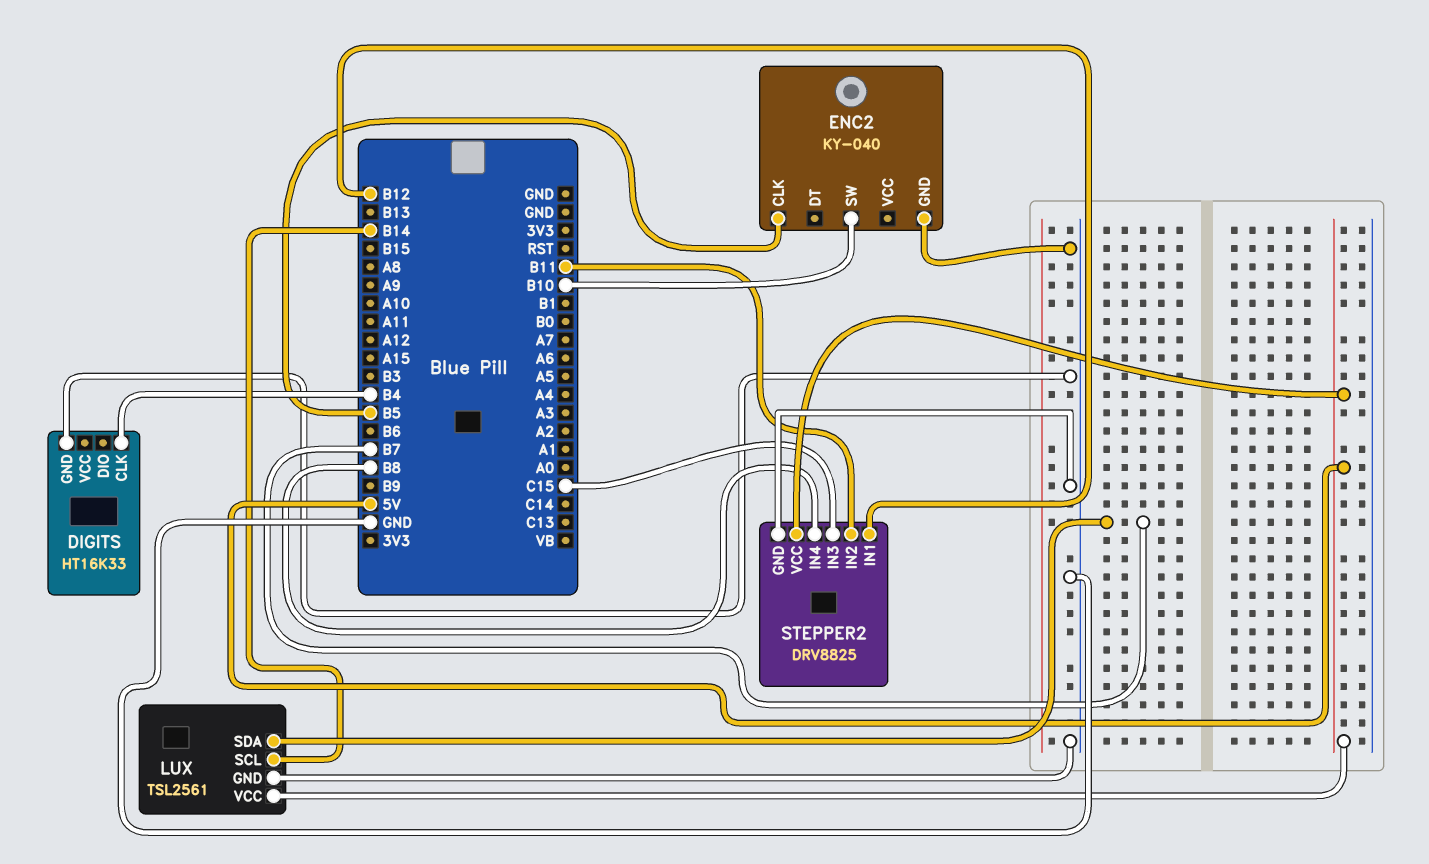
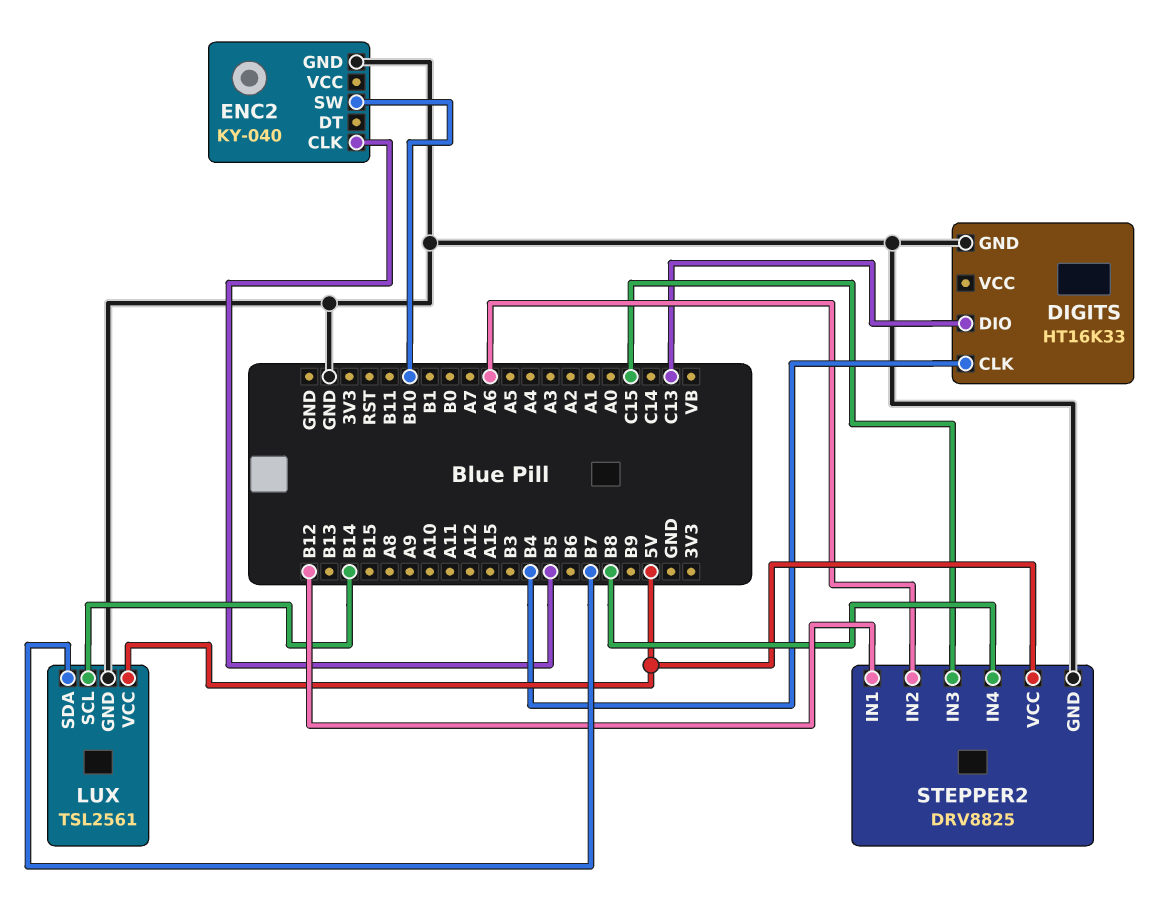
DIGITS pin DIO: none -> C13
STEPPER2 pin IN2: B11 -> A6

